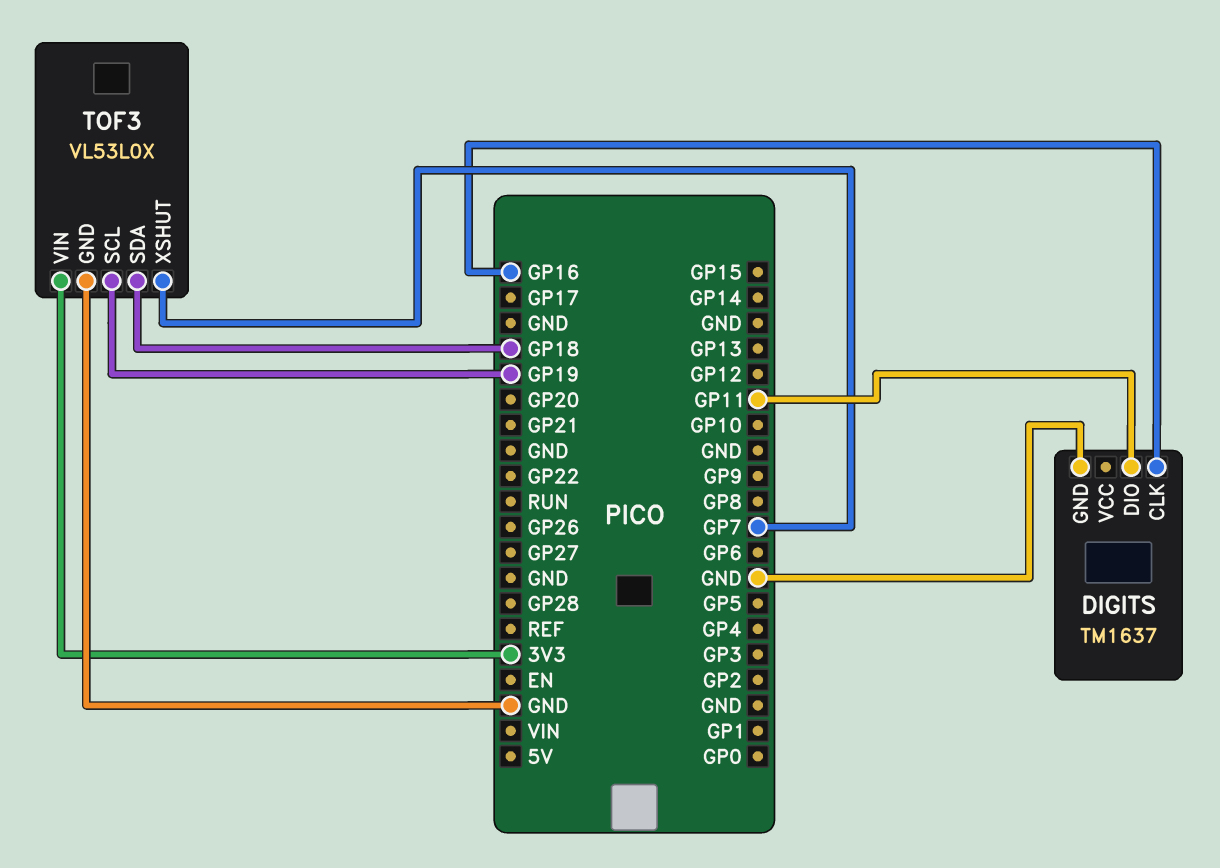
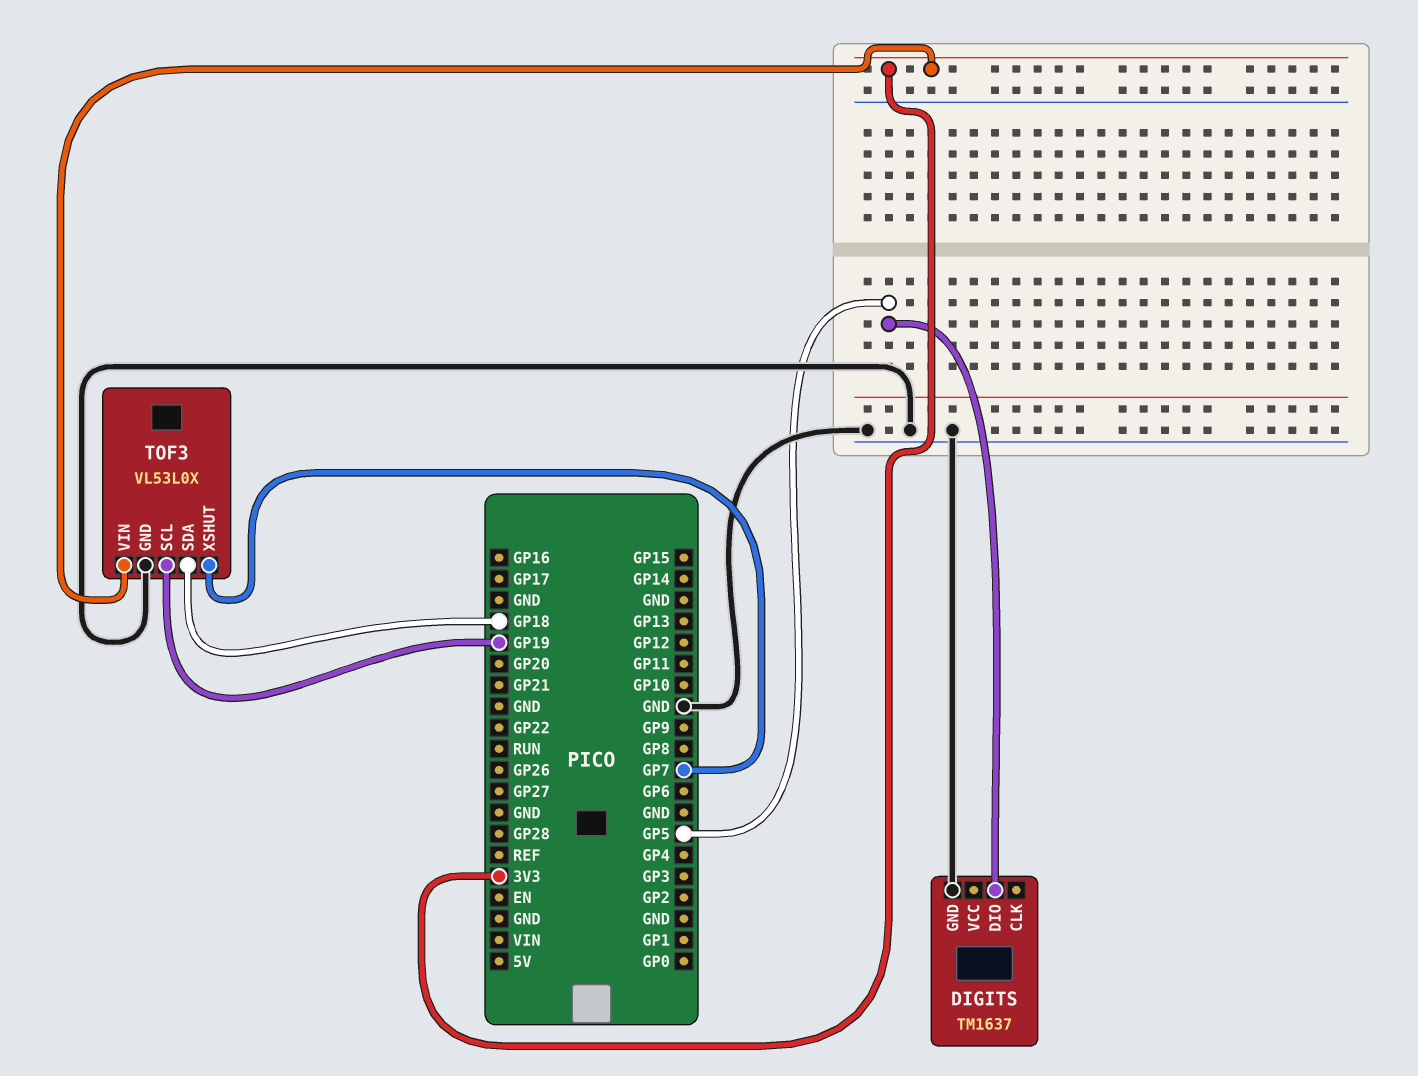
DIGITS pin CLK: GP16 -> none
DIGITS pin DIO: GP11 -> GP5

